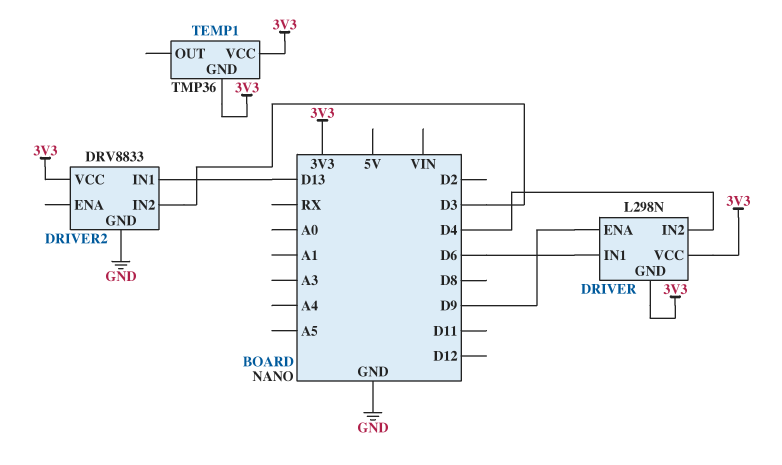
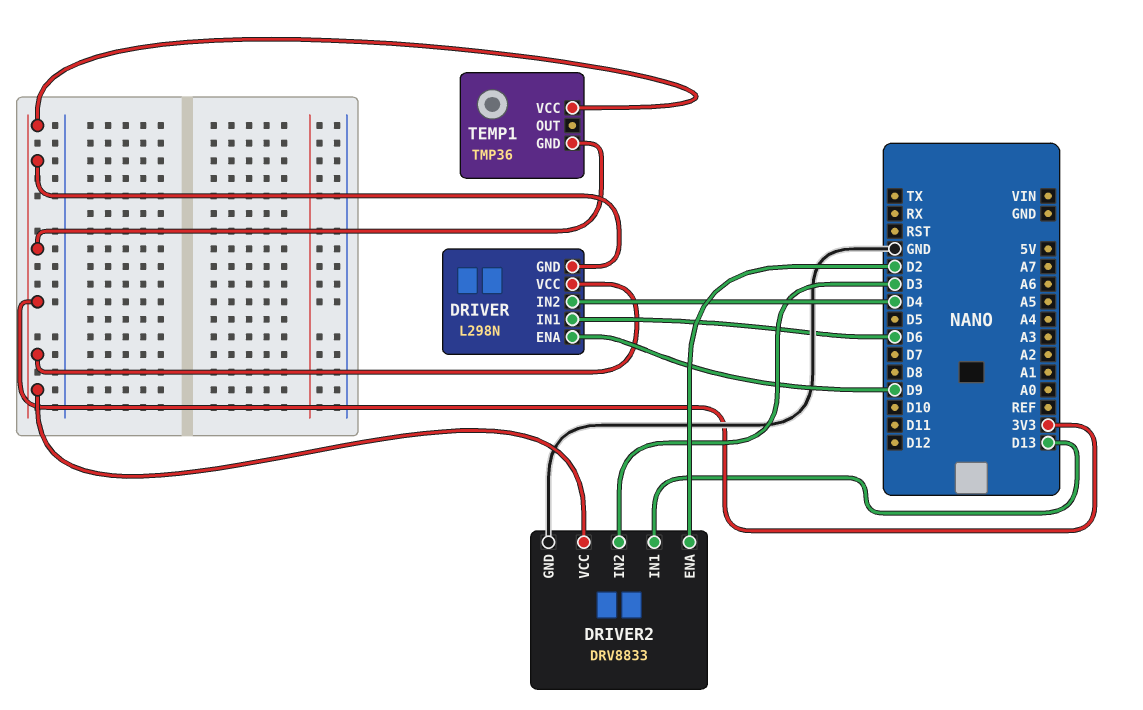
DRIVER2 pin ENA: none -> D2

